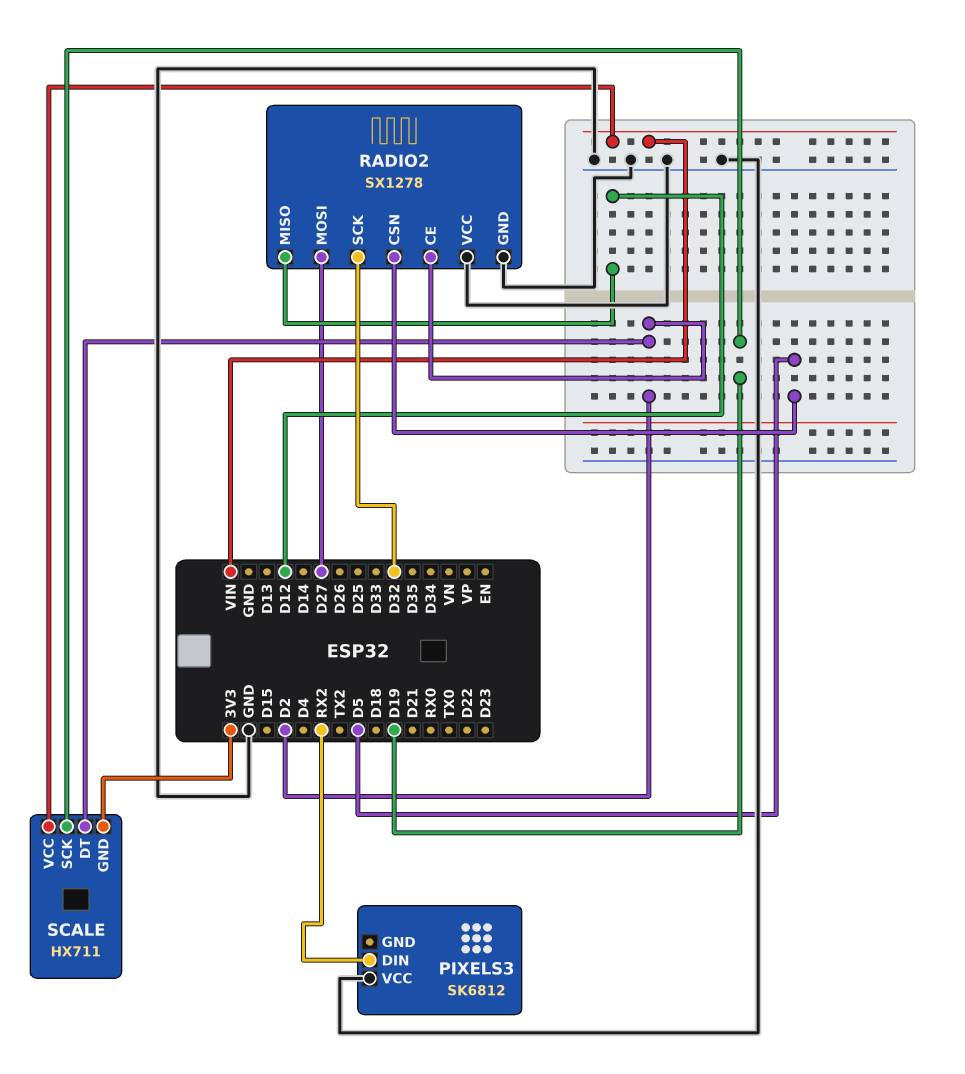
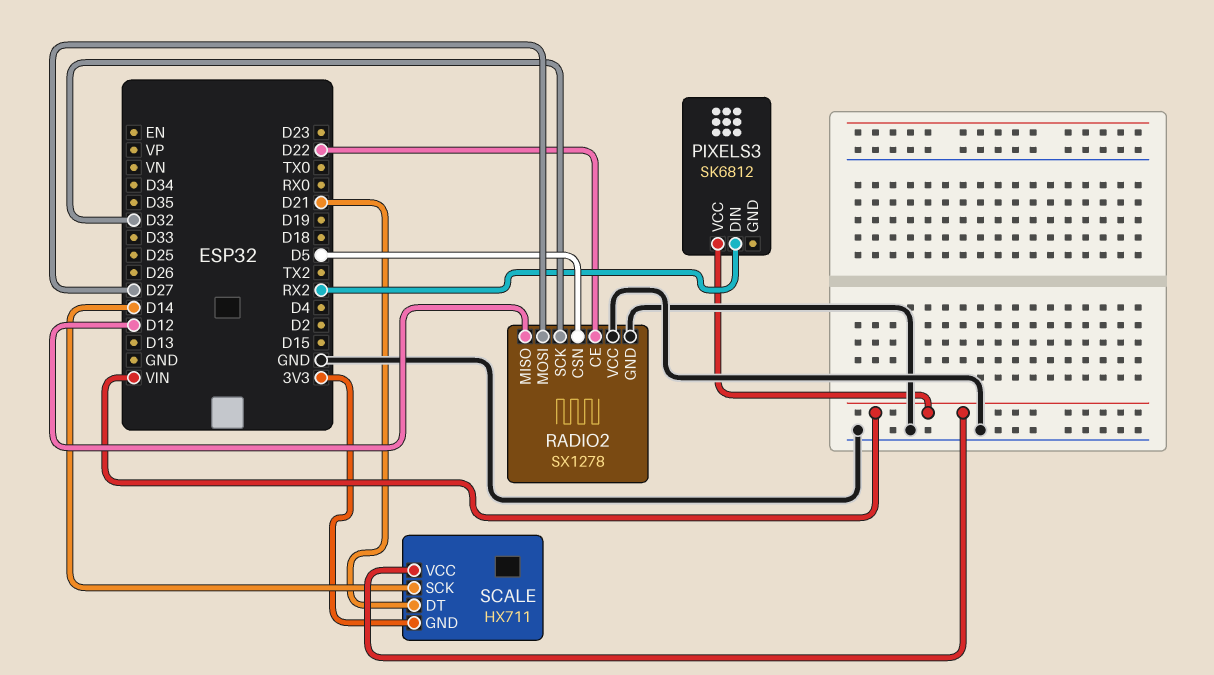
PIXELS3 pin VCC: GND -> VIN
RADIO2 pin CE: D2 -> D22
SCALE pin DT: D2 -> D21
SCALE pin SCK: D19 -> D14

